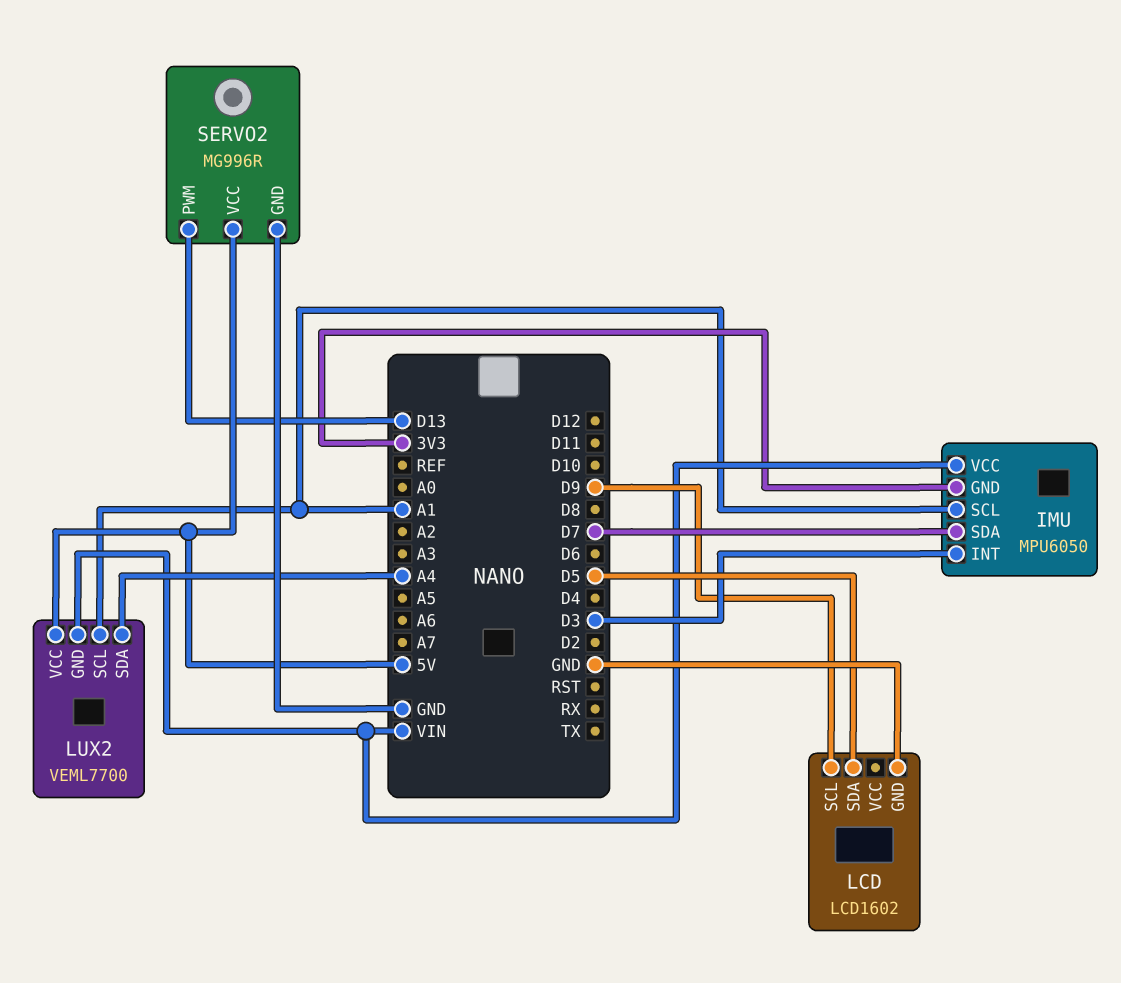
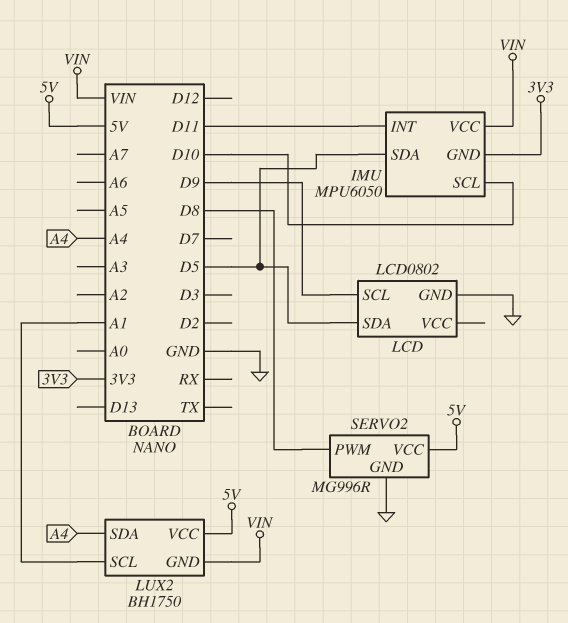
IMU pin INT: D3 -> D11
IMU pin SCL: A1 -> D10
IMU pin SDA: D7 -> D5
LCD: LCD1602 -> LCD0802
LUX2: VEML7700 -> BH1750
SERVO2 pin PWM: D13 -> D8

